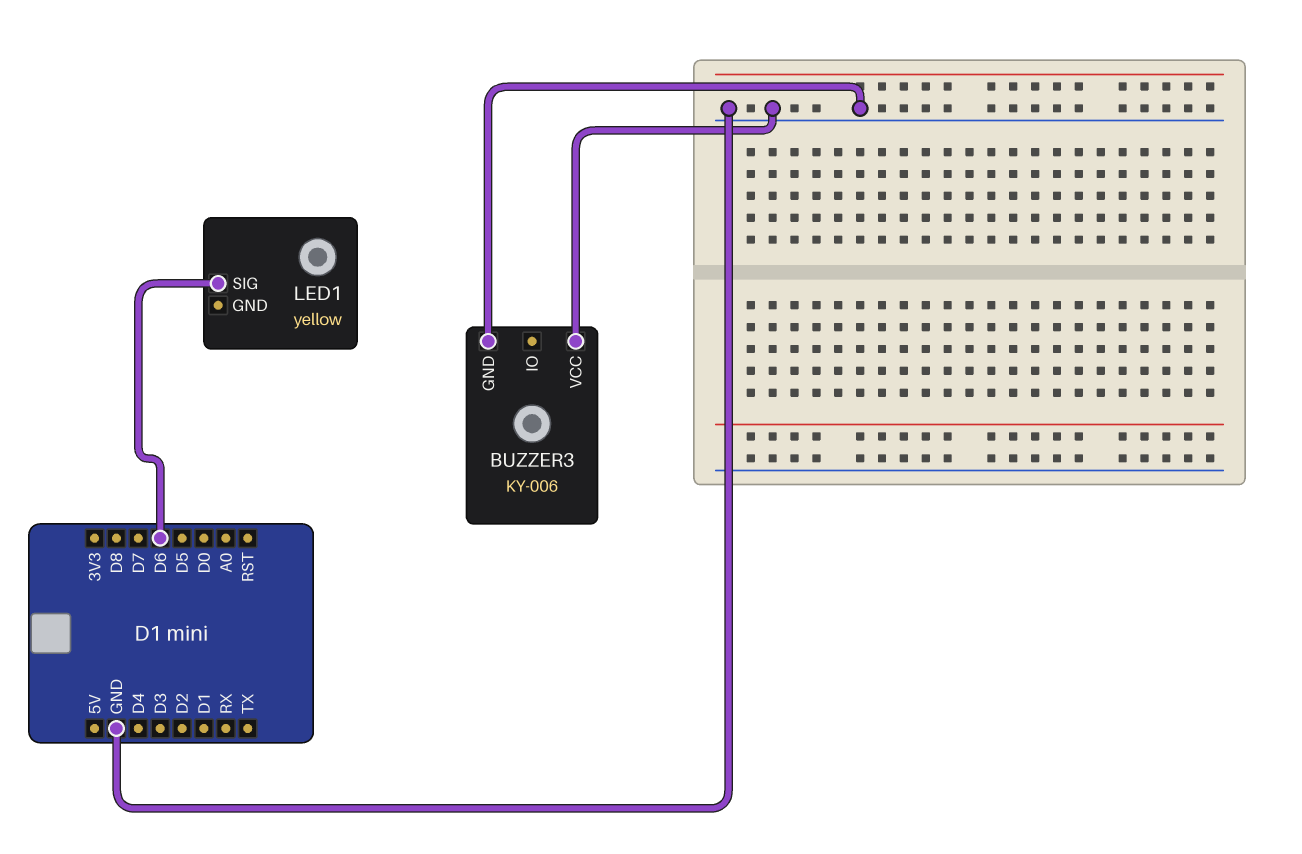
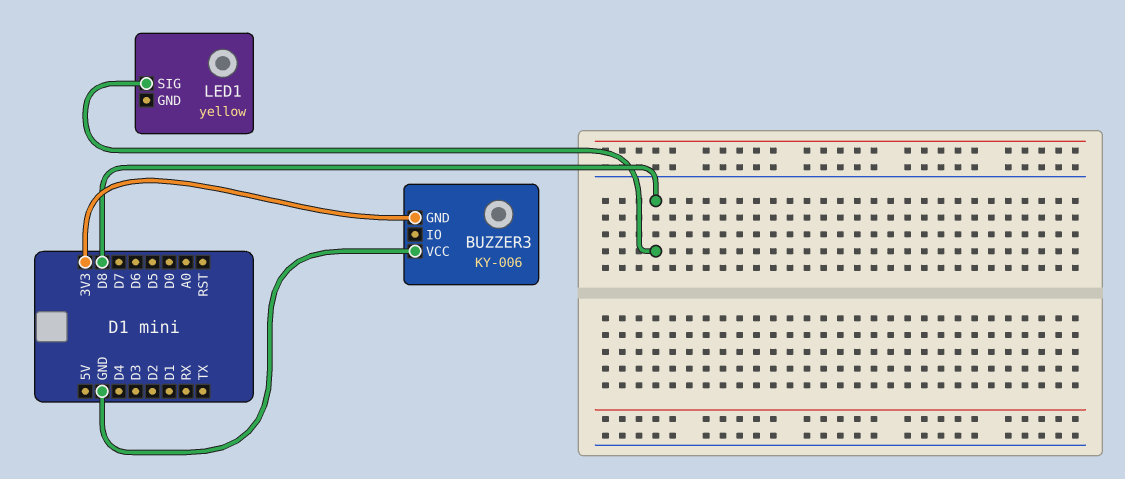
BUZZER3 pin GND: GND -> 3V3
LED1 pin SIG: D6 -> D8

